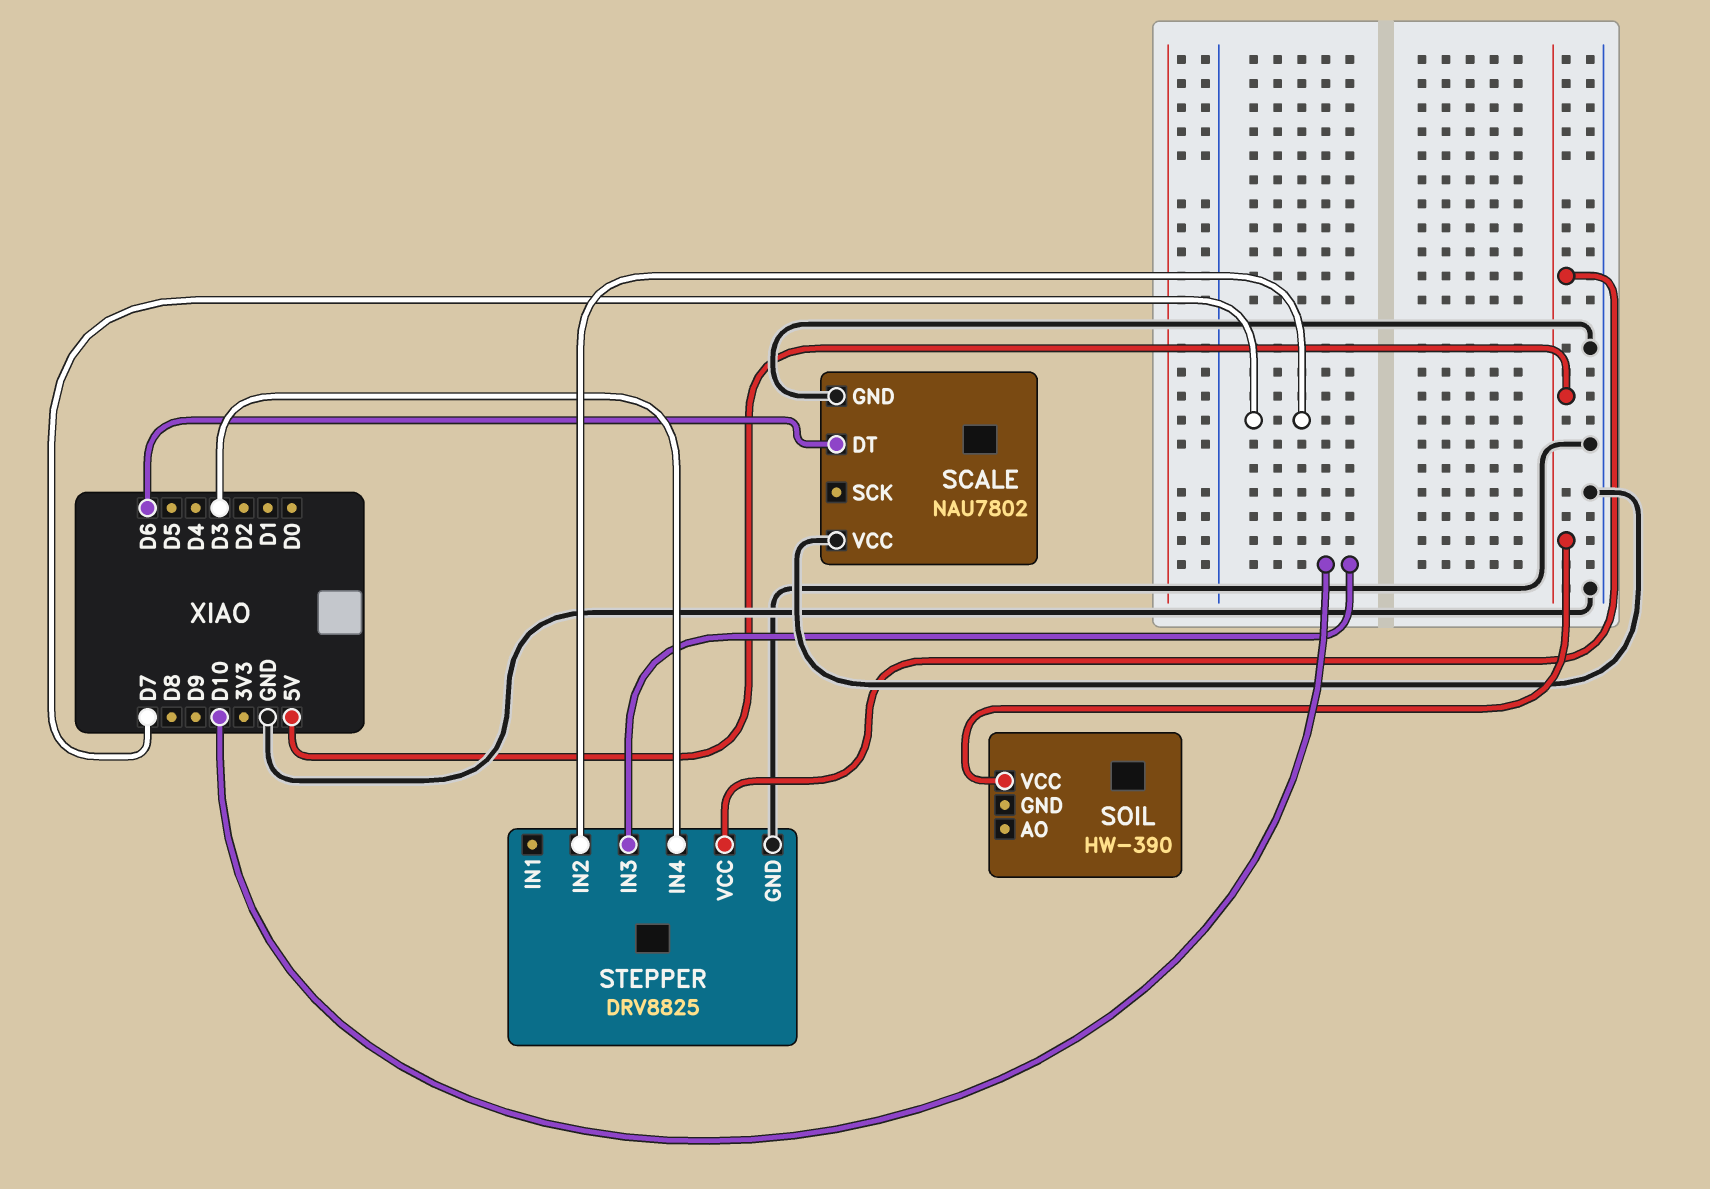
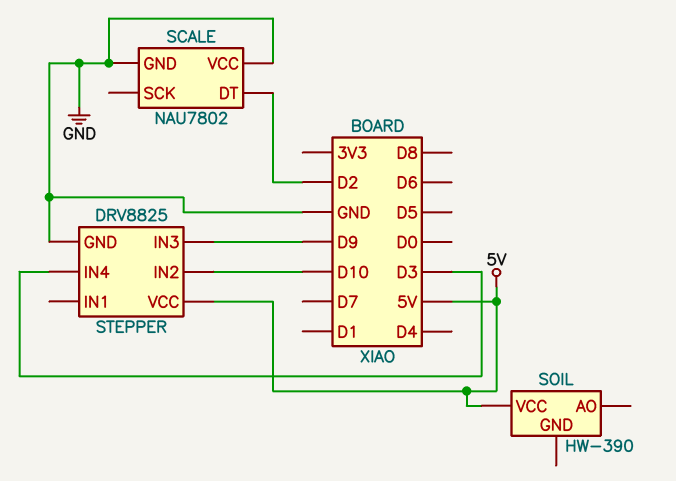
SCALE pin DT: D6 -> D2
STEPPER pin IN2: D7 -> D10
STEPPER pin IN3: D10 -> D9

